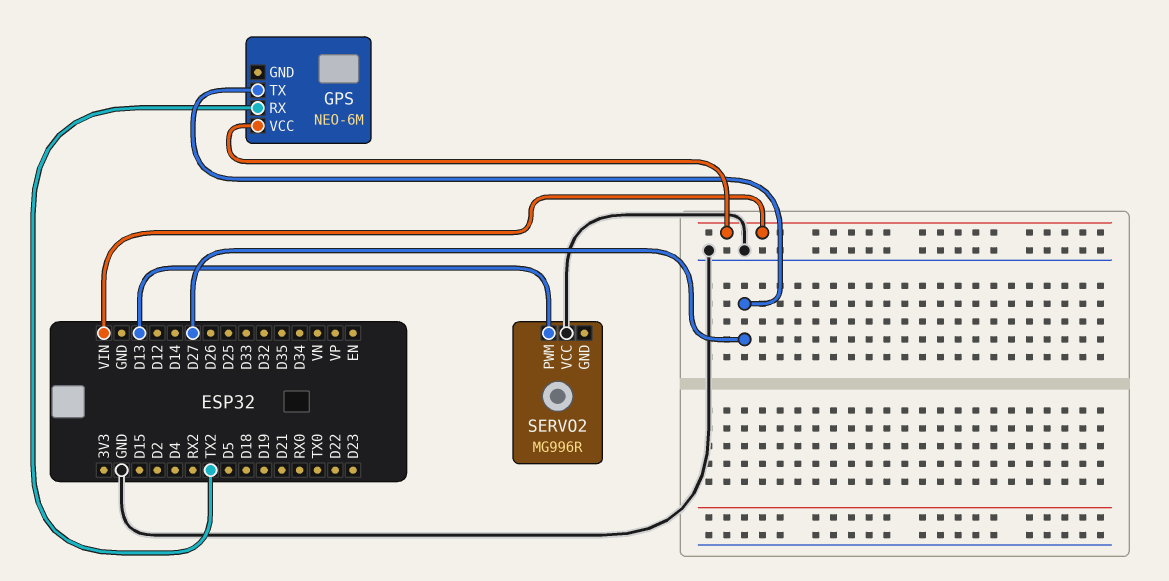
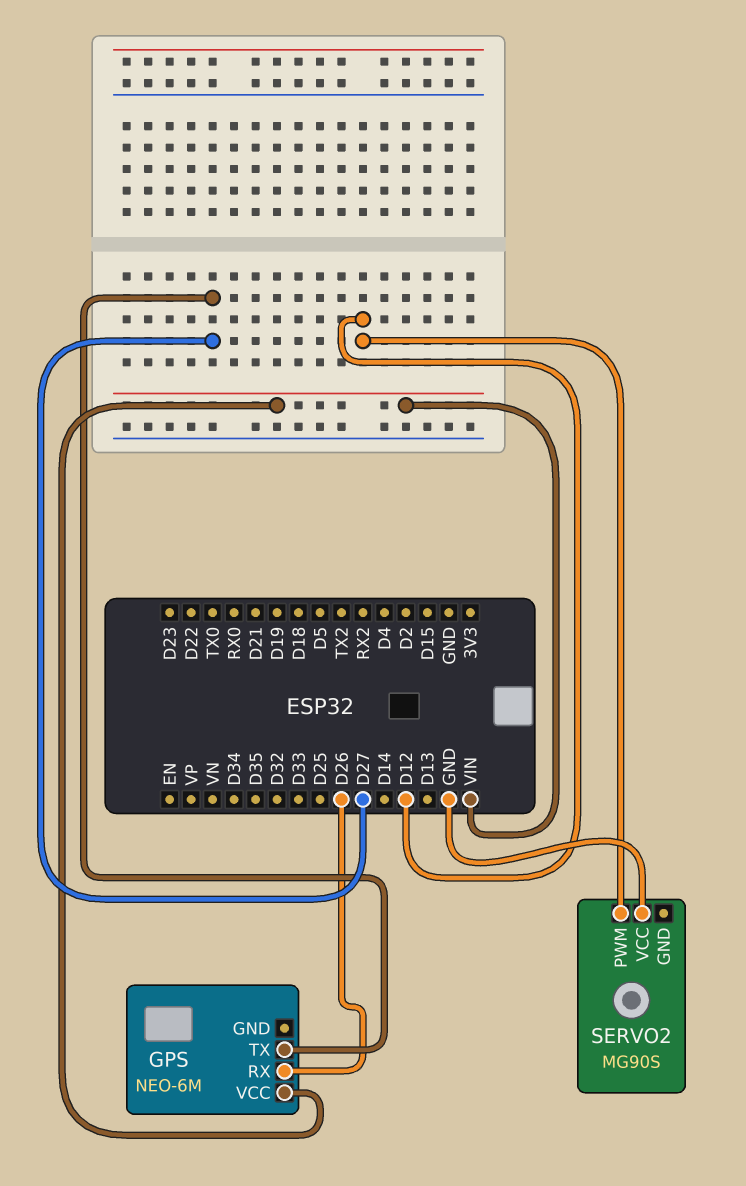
GPS pin RX: TX2 -> D26
SERVO2: MG996R -> MG90S
SERVO2 pin PWM: D13 -> D12

